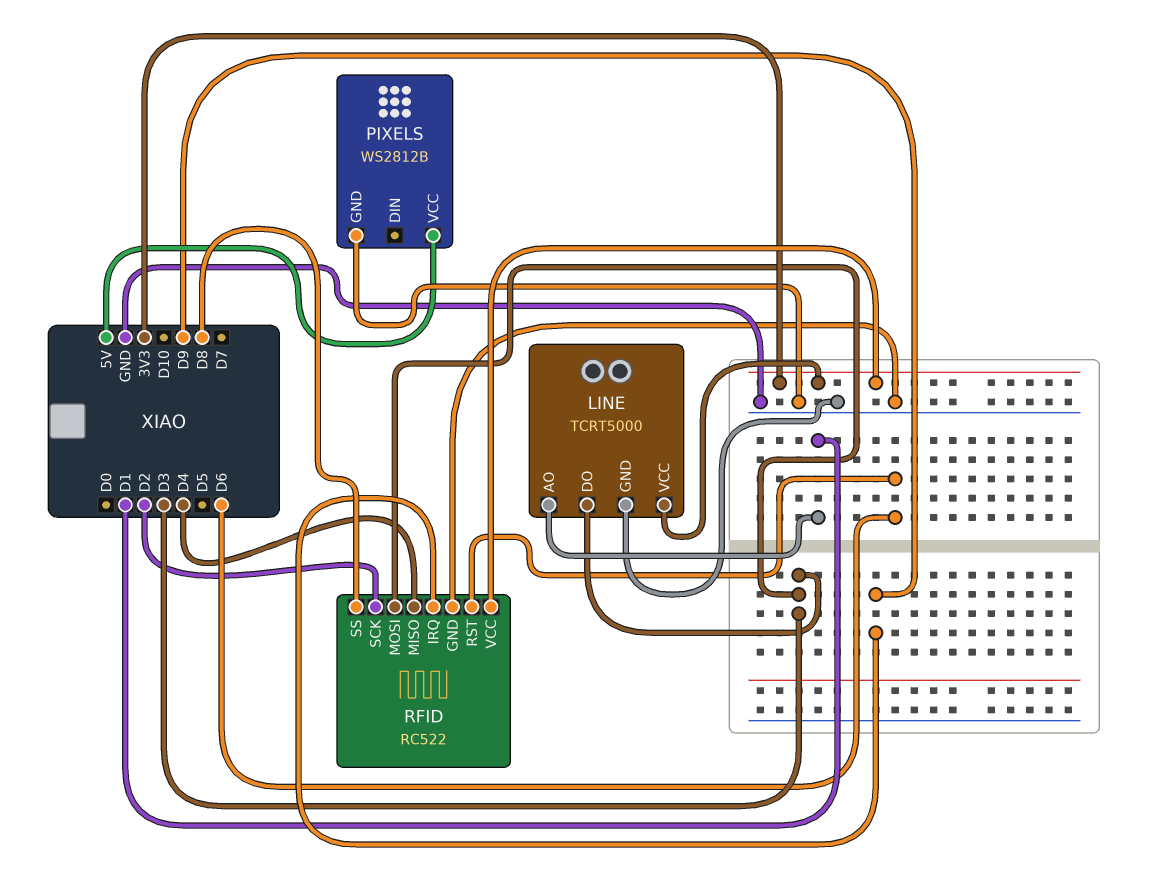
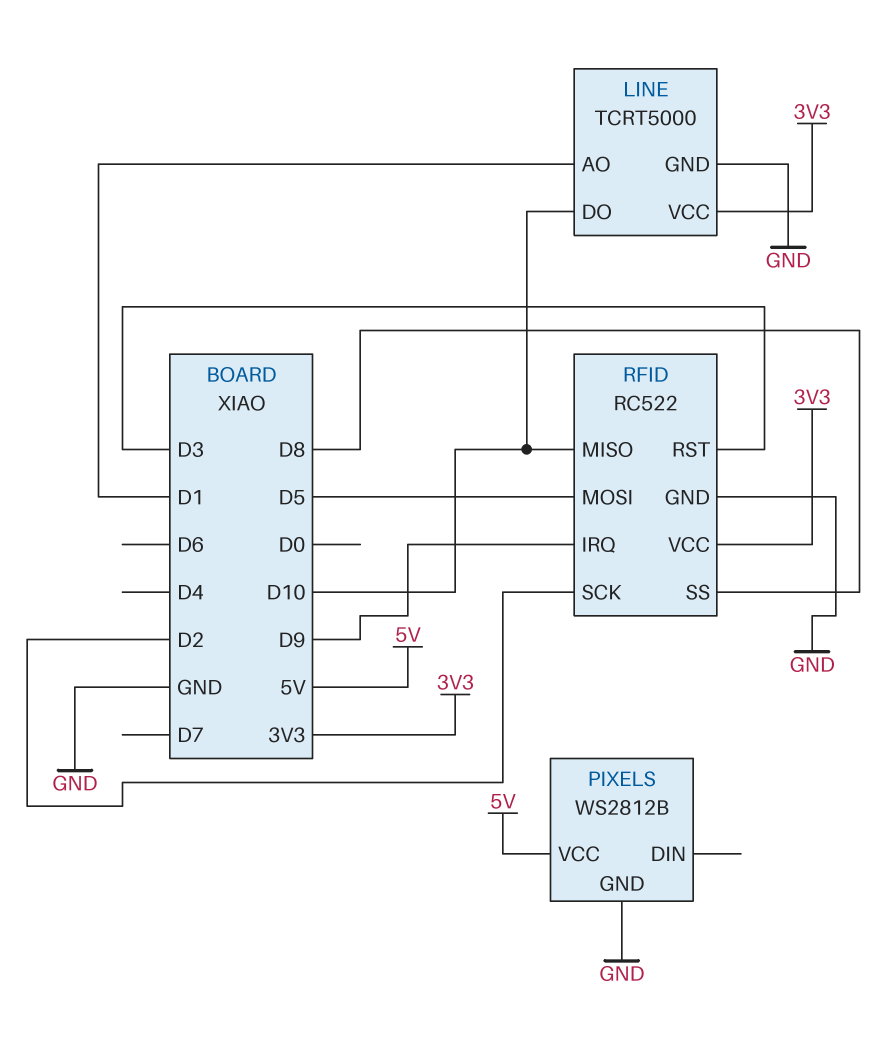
LINE pin DO: D3 -> D10
RFID pin MISO: D4 -> D10
RFID pin MOSI: D3 -> D5
RFID pin RST: D6 -> D3

